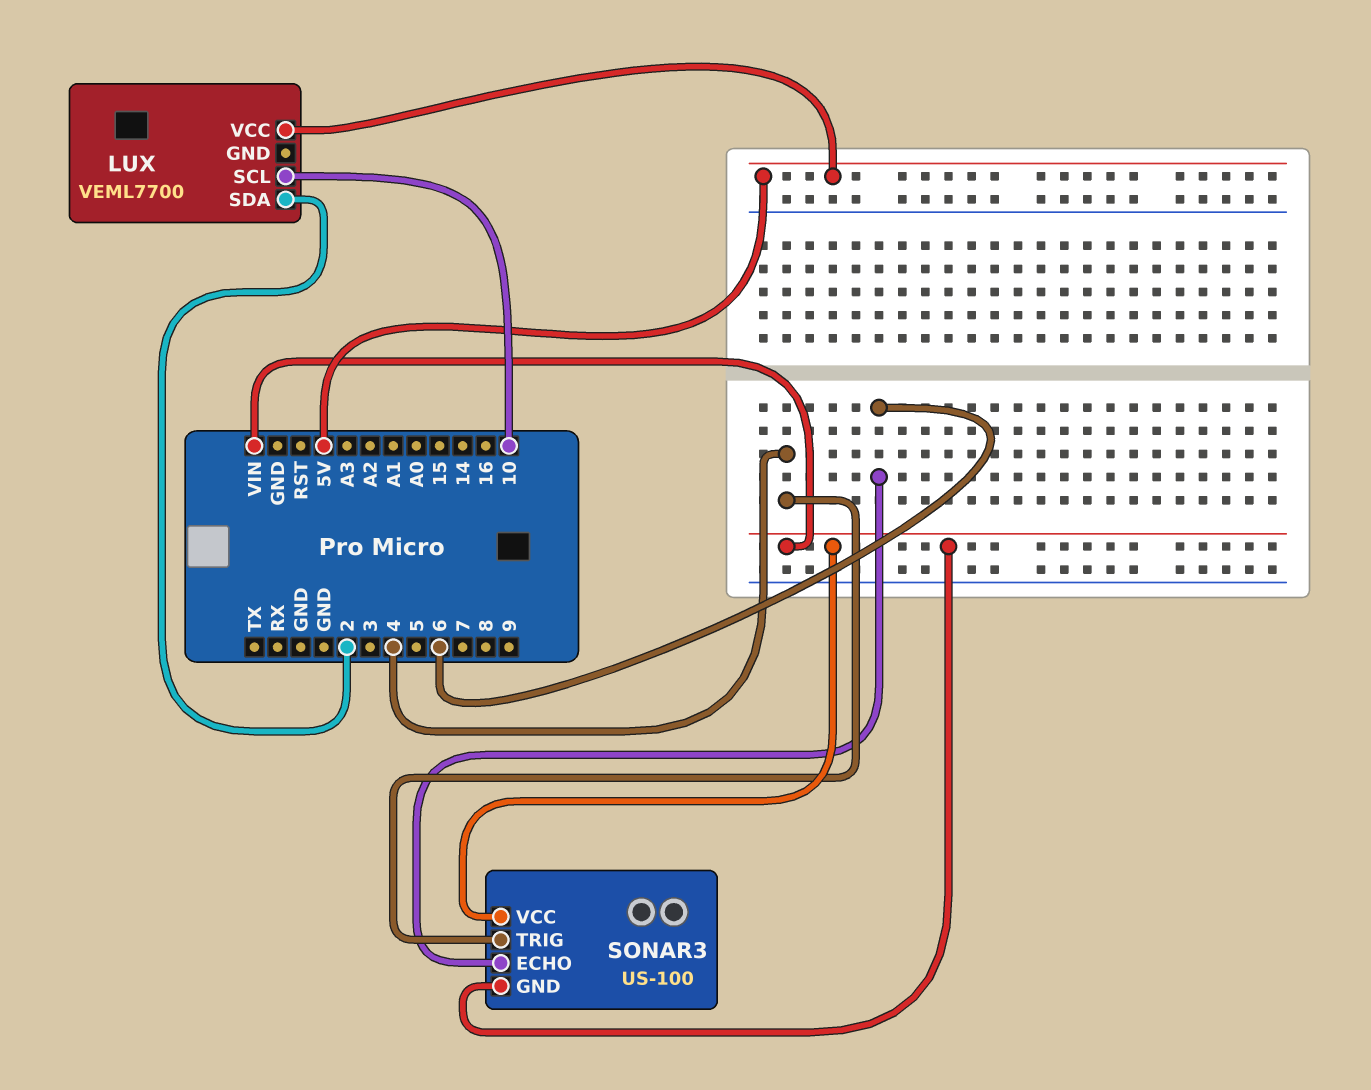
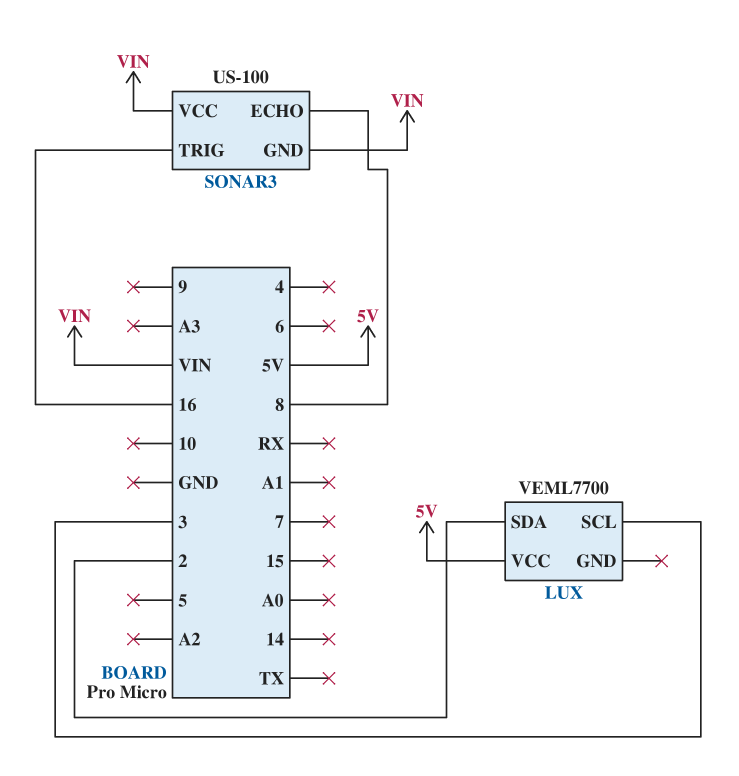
LUX pin SCL: 10 -> 3
SONAR3 pin ECHO: 6 -> 8
SONAR3 pin TRIG: 4 -> 16

